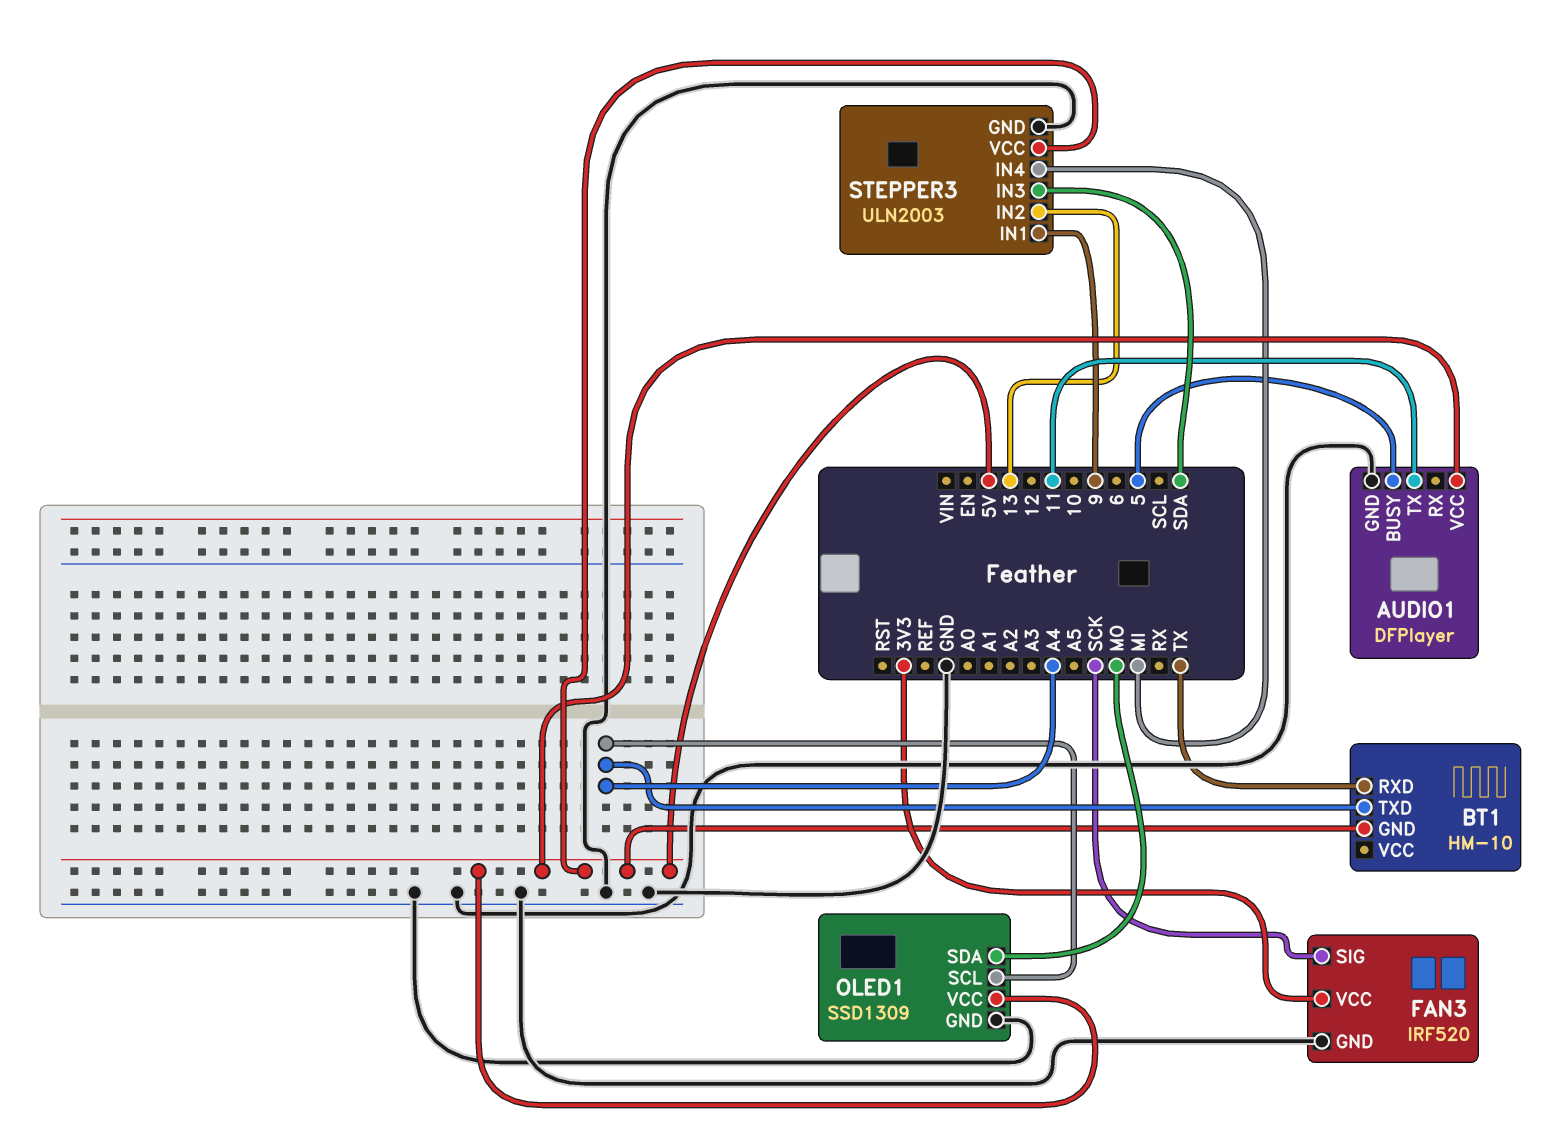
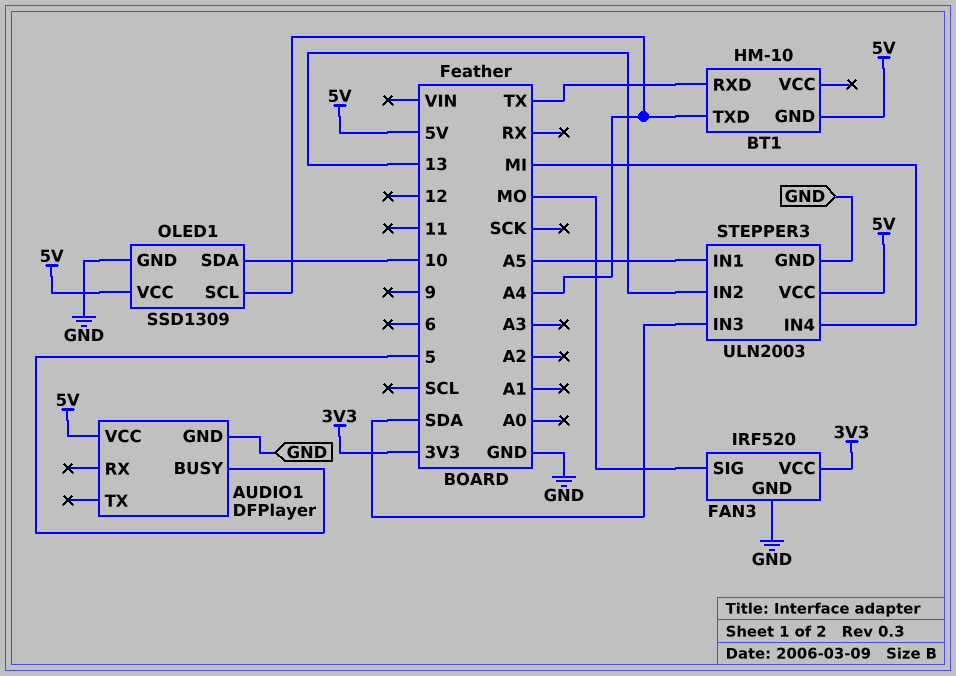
AUDIO1 pin TX: 11 -> none
FAN3 pin SIG: SCK -> MO
OLED1 pin SDA: MO -> 10
STEPPER3 pin IN1: 9 -> A5

